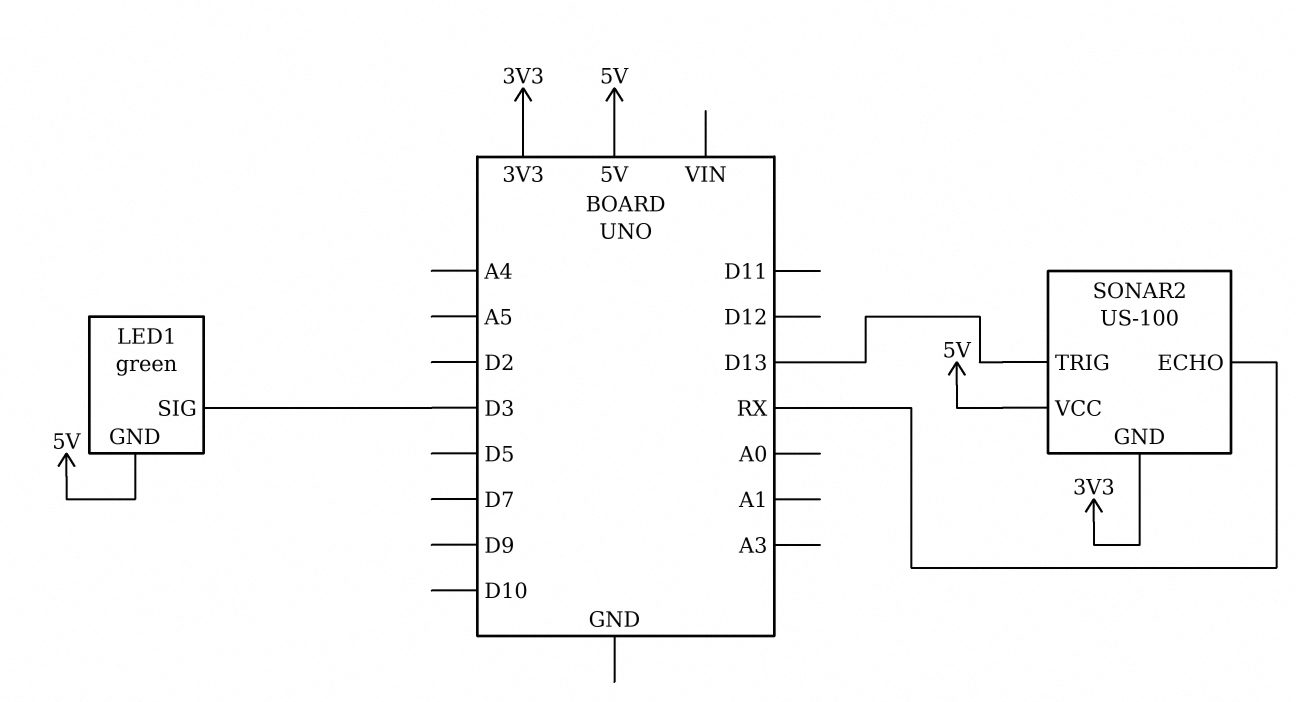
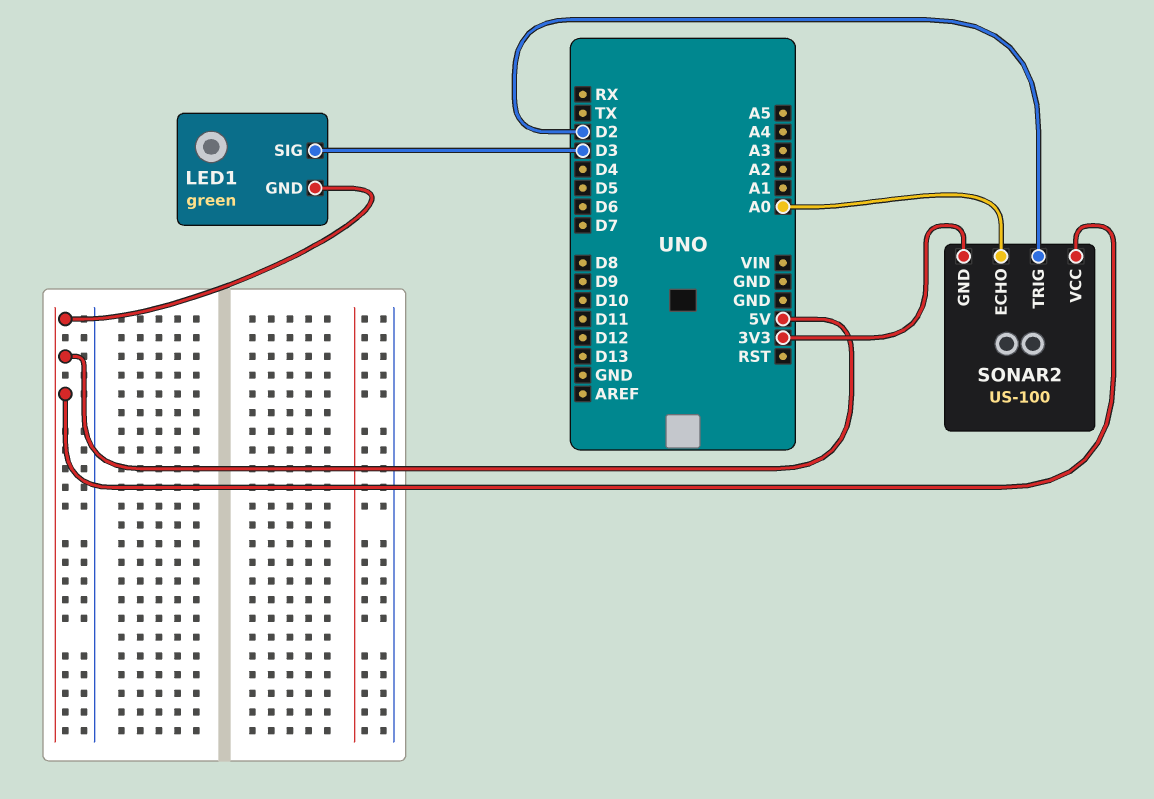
SONAR2 pin ECHO: RX -> A0
SONAR2 pin TRIG: D13 -> D2

